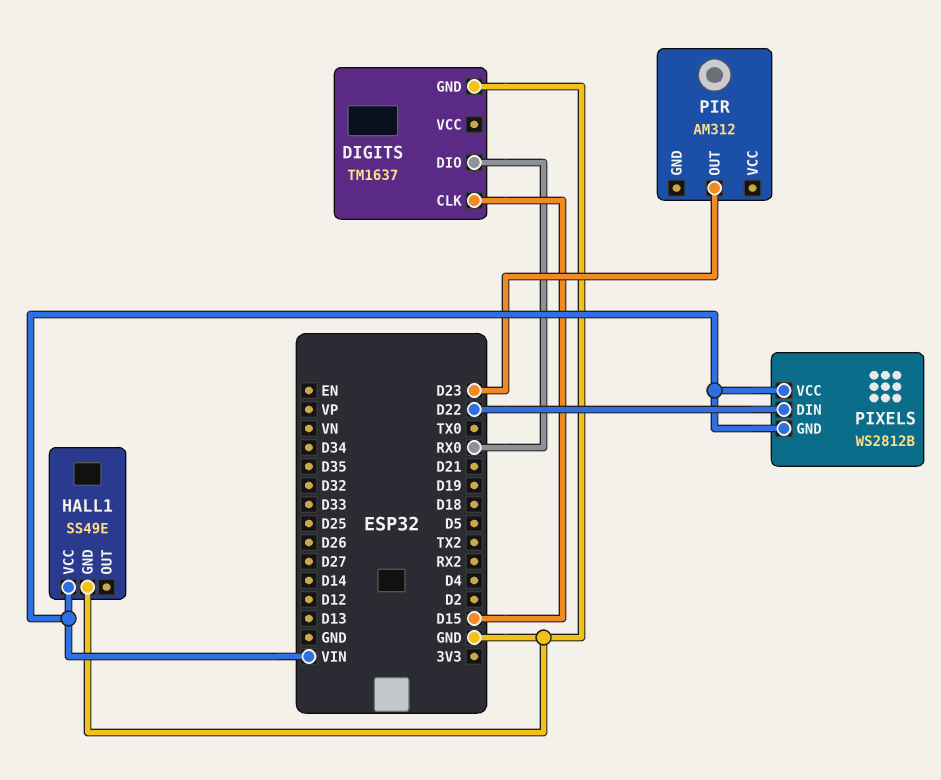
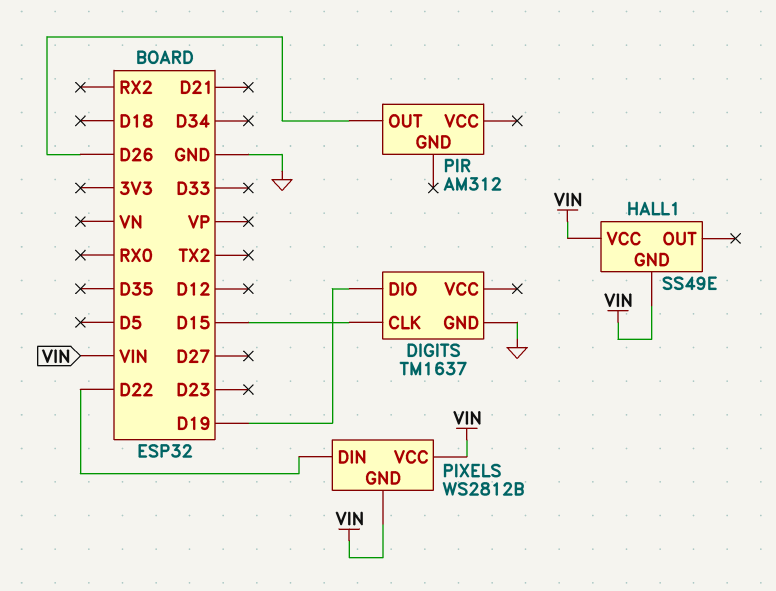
DIGITS pin DIO: RX0 -> D19
HALL1 pin GND: GND -> VIN
PIR pin OUT: D23 -> D26

